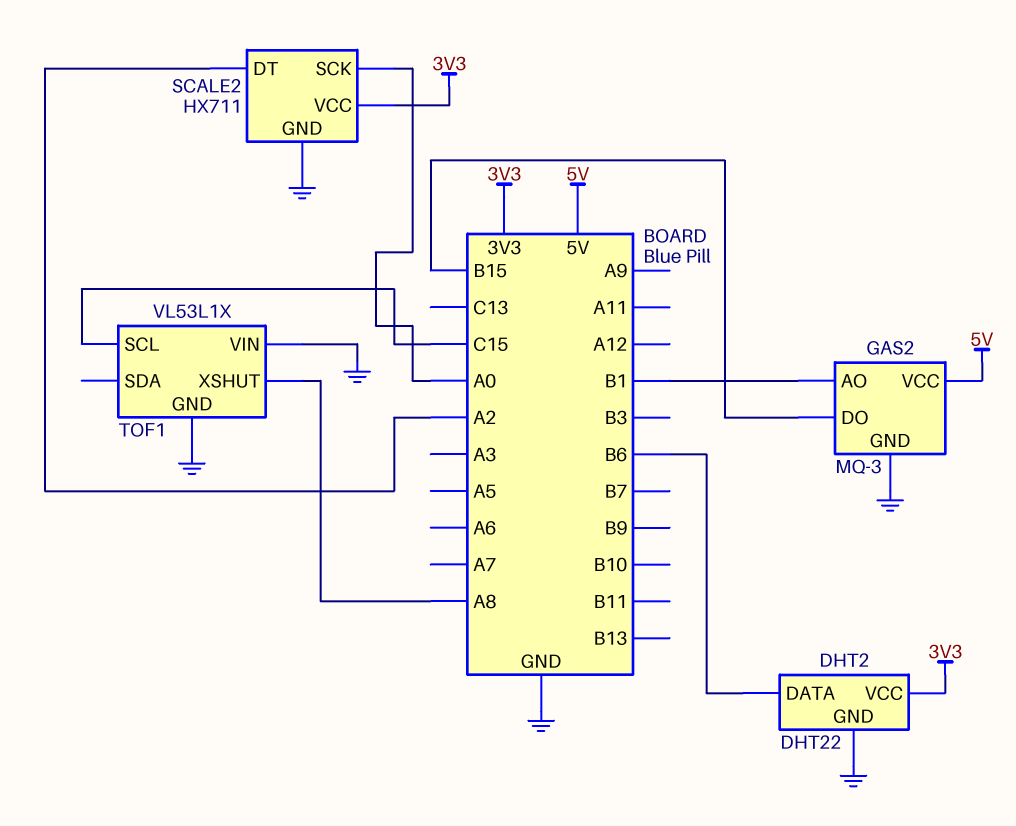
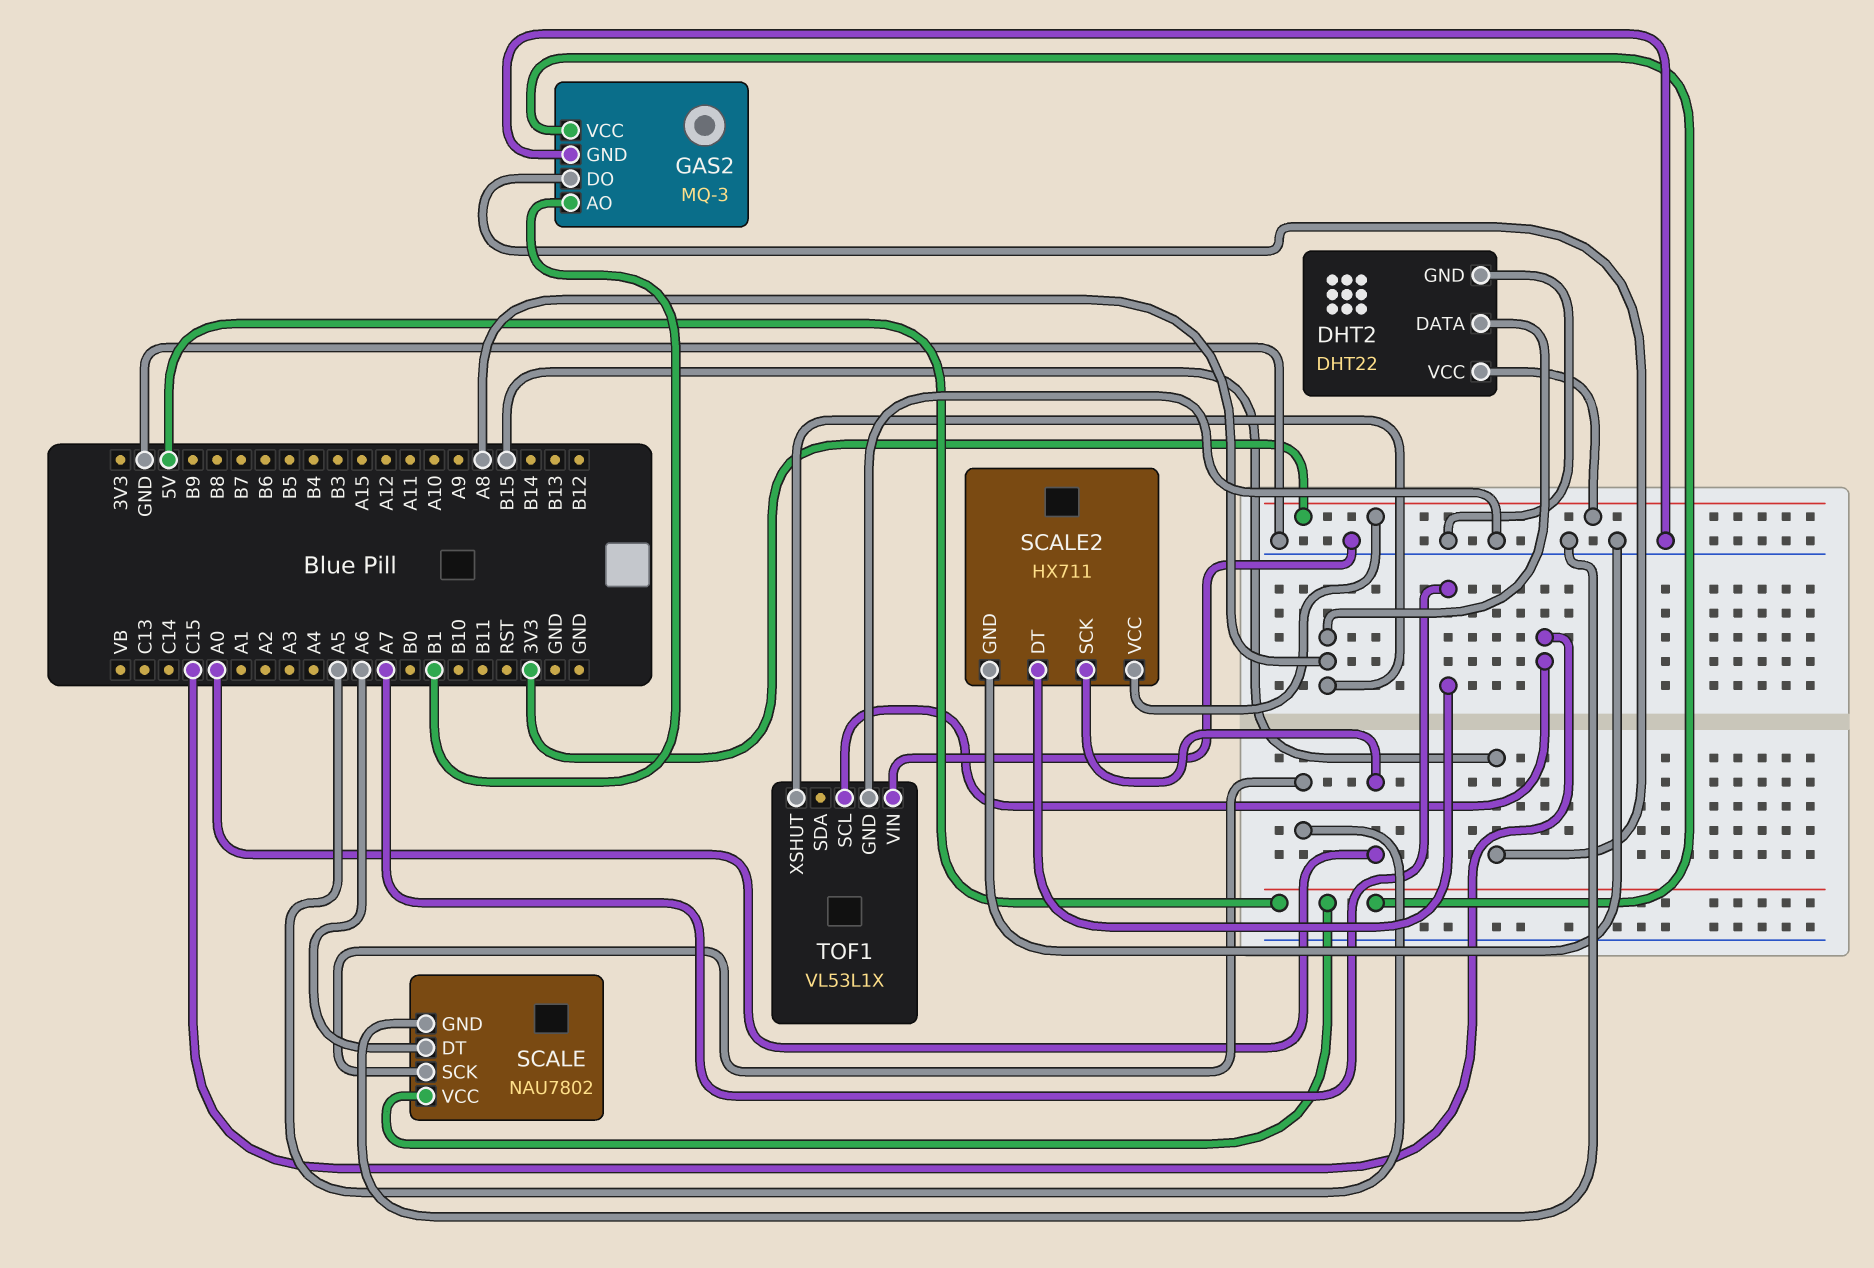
DHT2 pin DATA: B6 -> A8
SCALE: none -> NAU7802
SCALE pin DT: none -> A6
SCALE pin GND: none -> GND
SCALE pin SCK: none -> A5
SCALE pin VCC: none -> 5V
SCALE2 pin DT: A2 -> A7

